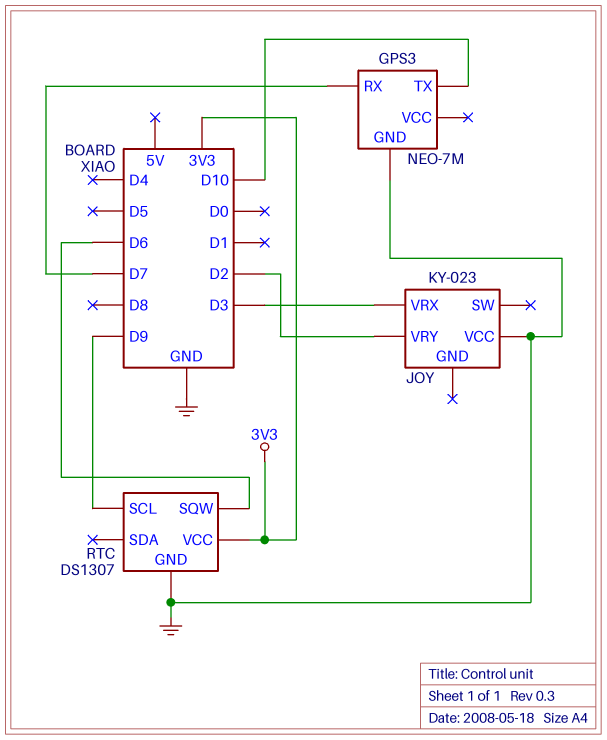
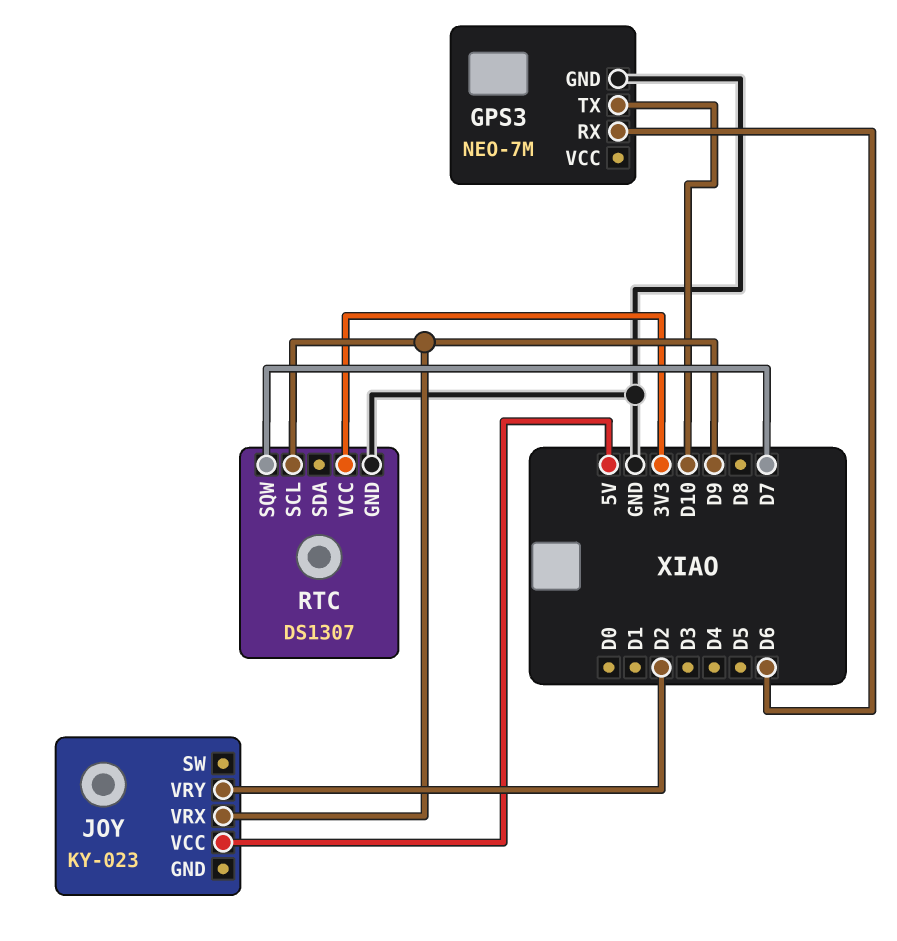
GPS3 pin RX: D7 -> D6
JOY pin VCC: GND -> 5V
JOY pin VRX: D3 -> D9
RTC pin SQW: D6 -> D7

